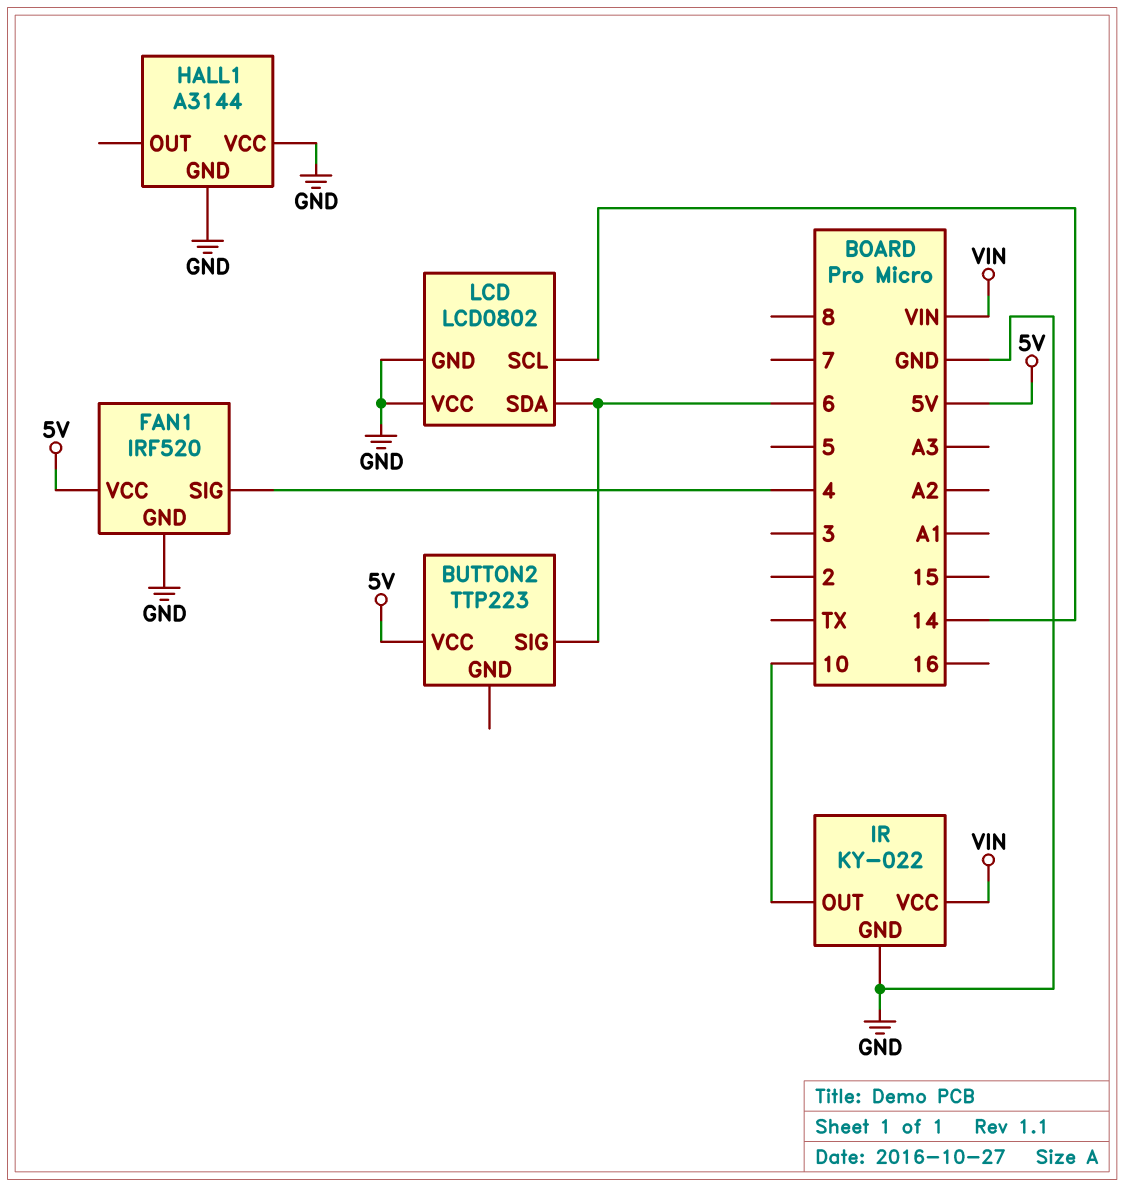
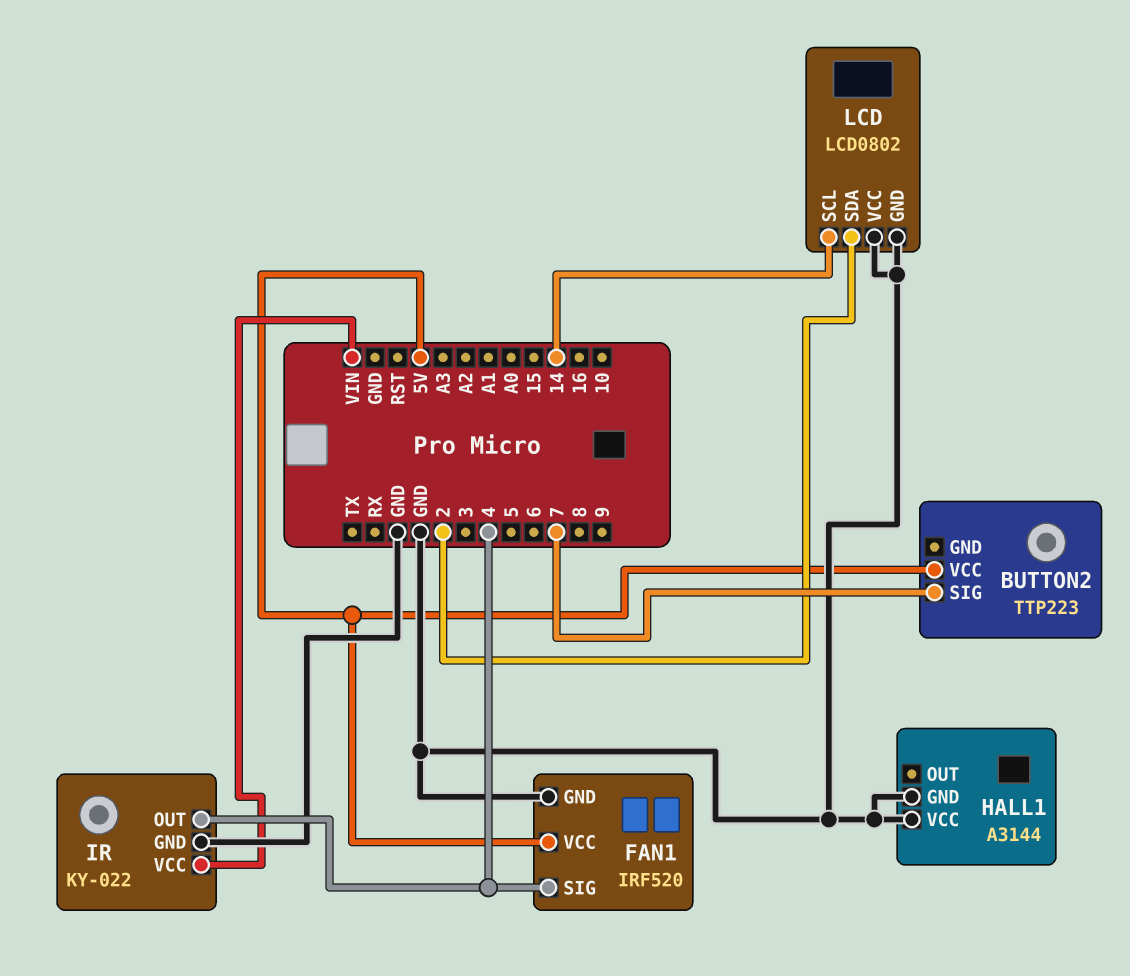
BUTTON2 pin SIG: 6 -> 7
IR pin OUT: 10 -> 4
LCD pin SDA: 6 -> 2

